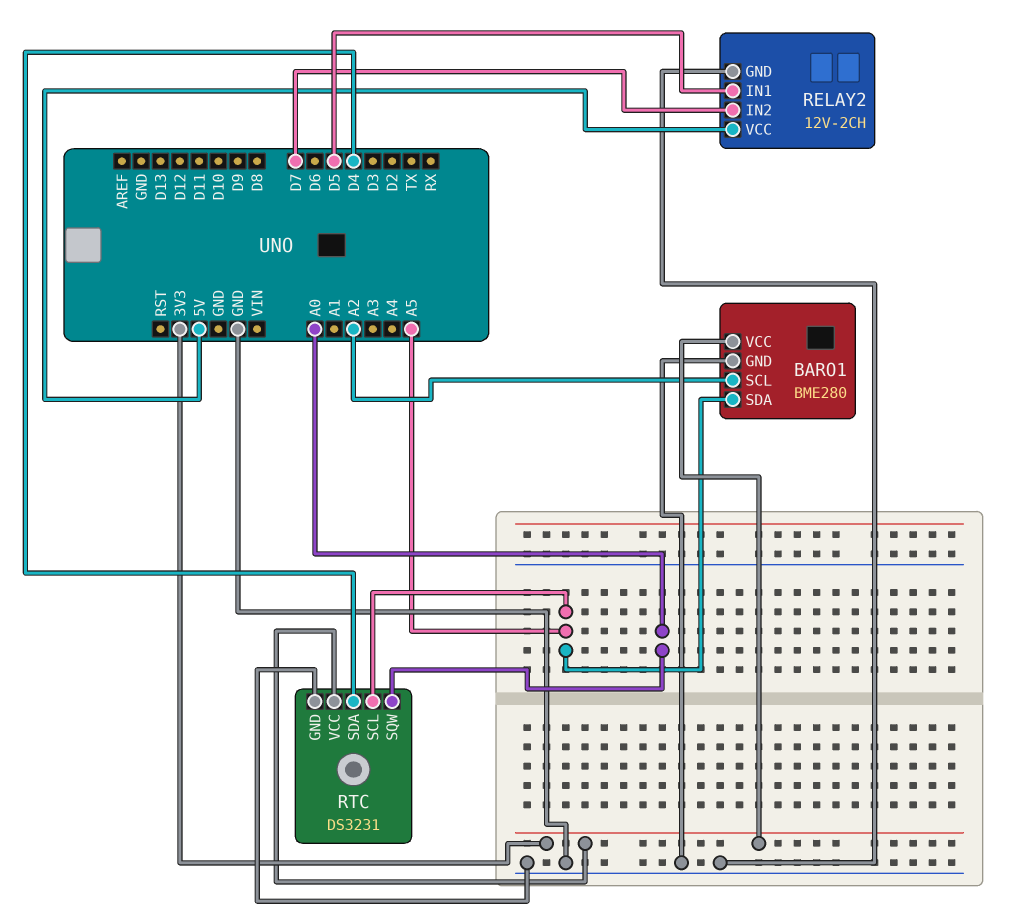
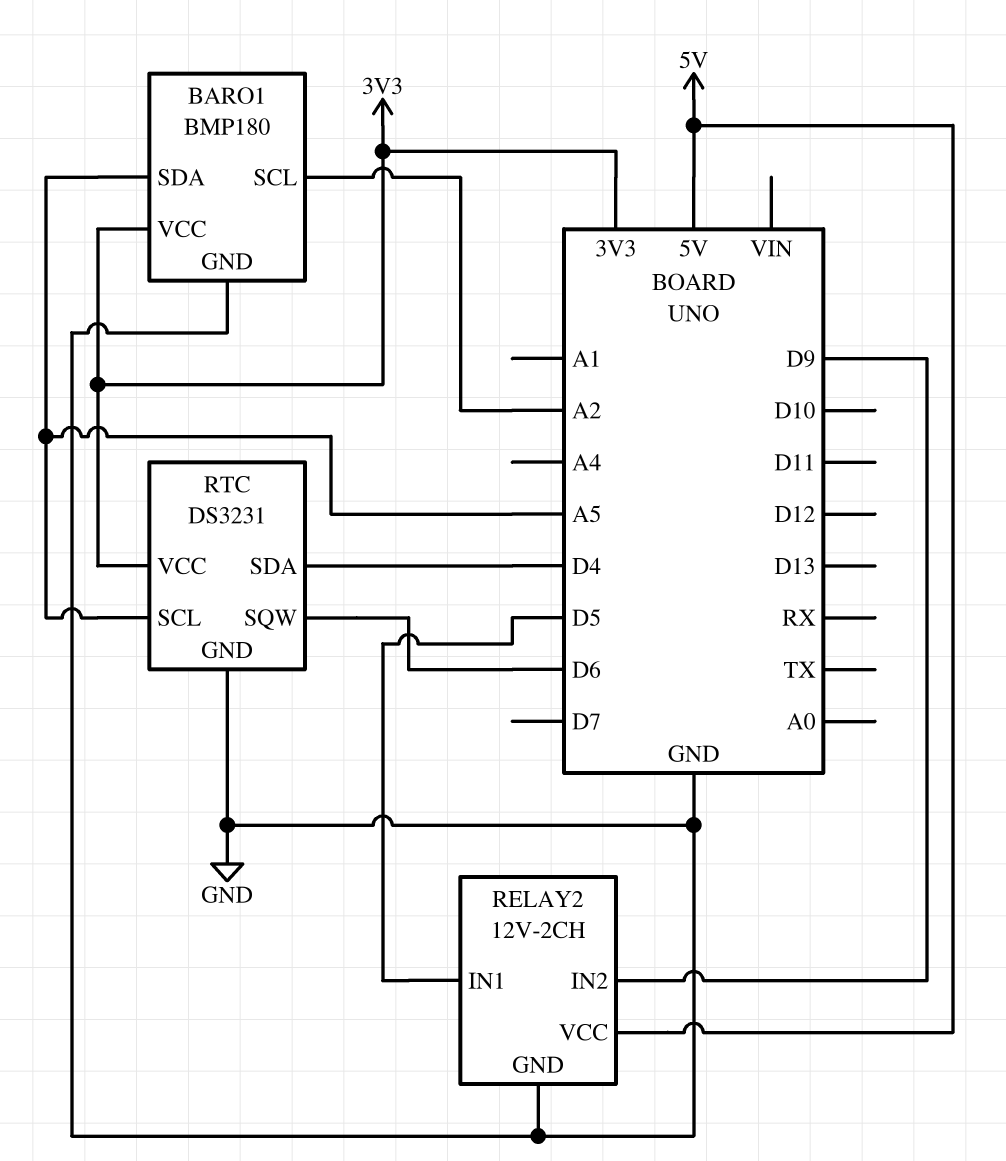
BARO1: BME280 -> BMP180
RELAY2 pin IN2: D7 -> D9
RTC pin SQW: A0 -> D6

